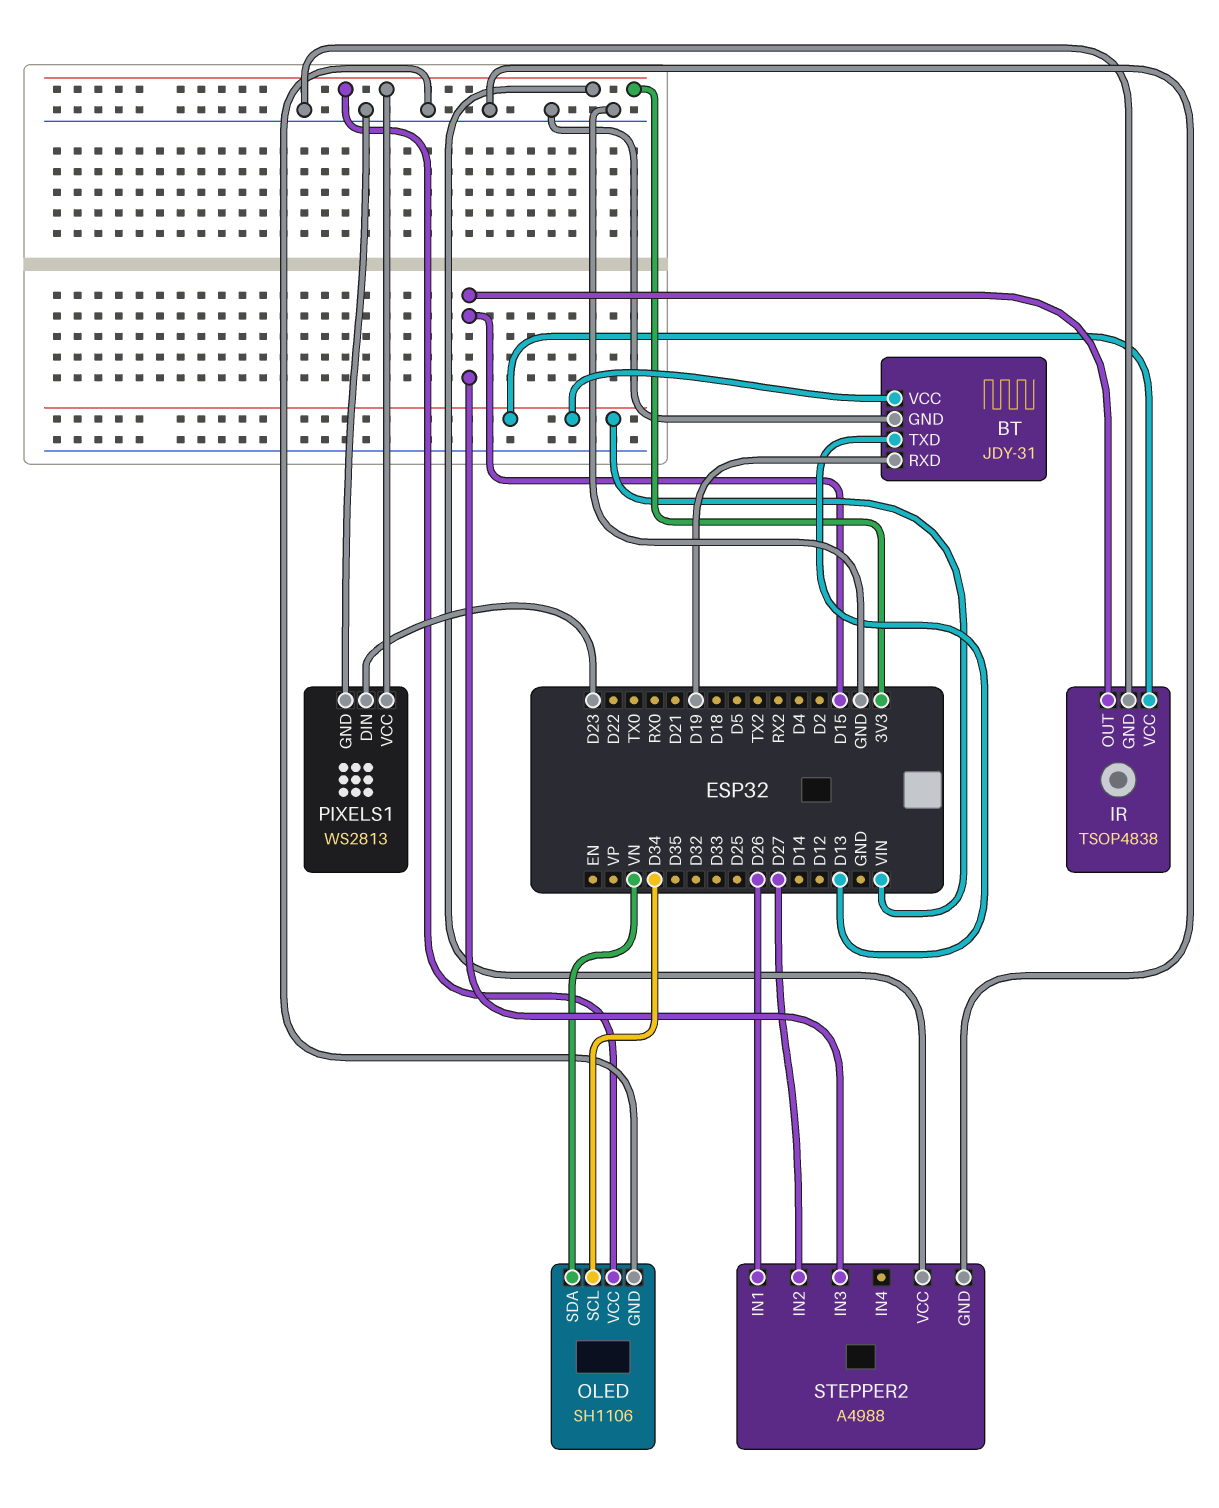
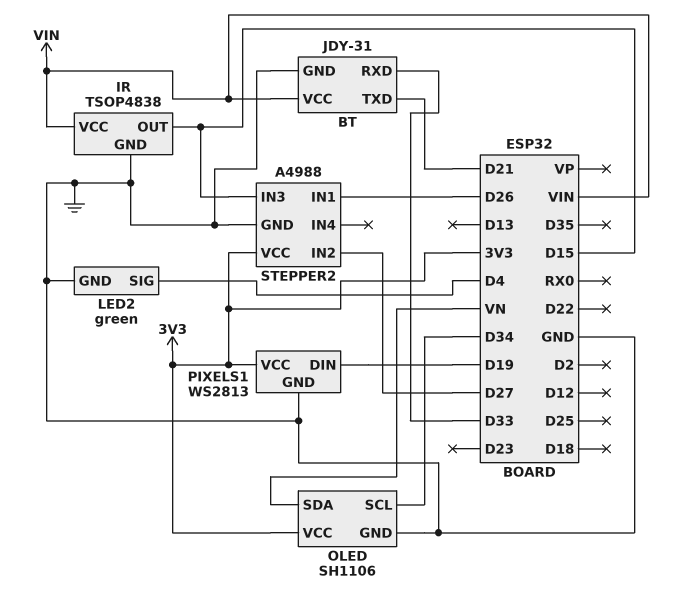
BT pin RXD: D19 -> D33
BT pin TXD: D13 -> D21
LED2: none -> green
LED2 pin GND: none -> GND
LED2 pin SIG: none -> D4
PIXELS1 pin DIN: D23 -> D19

